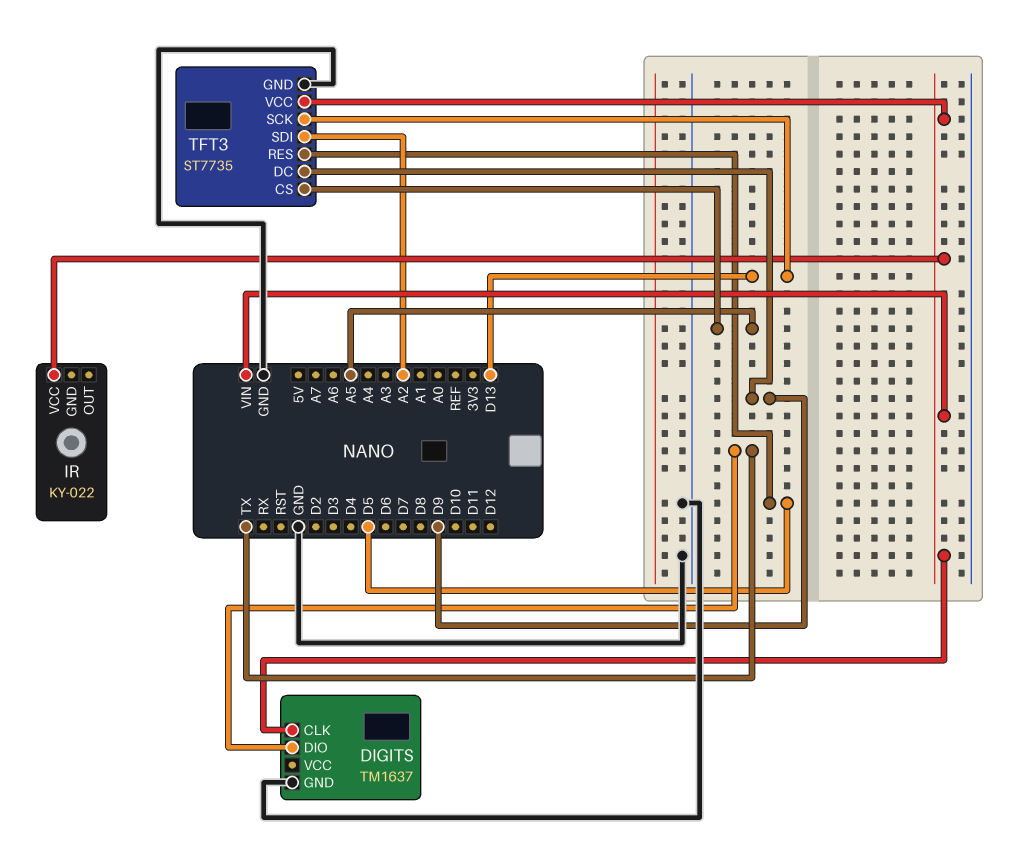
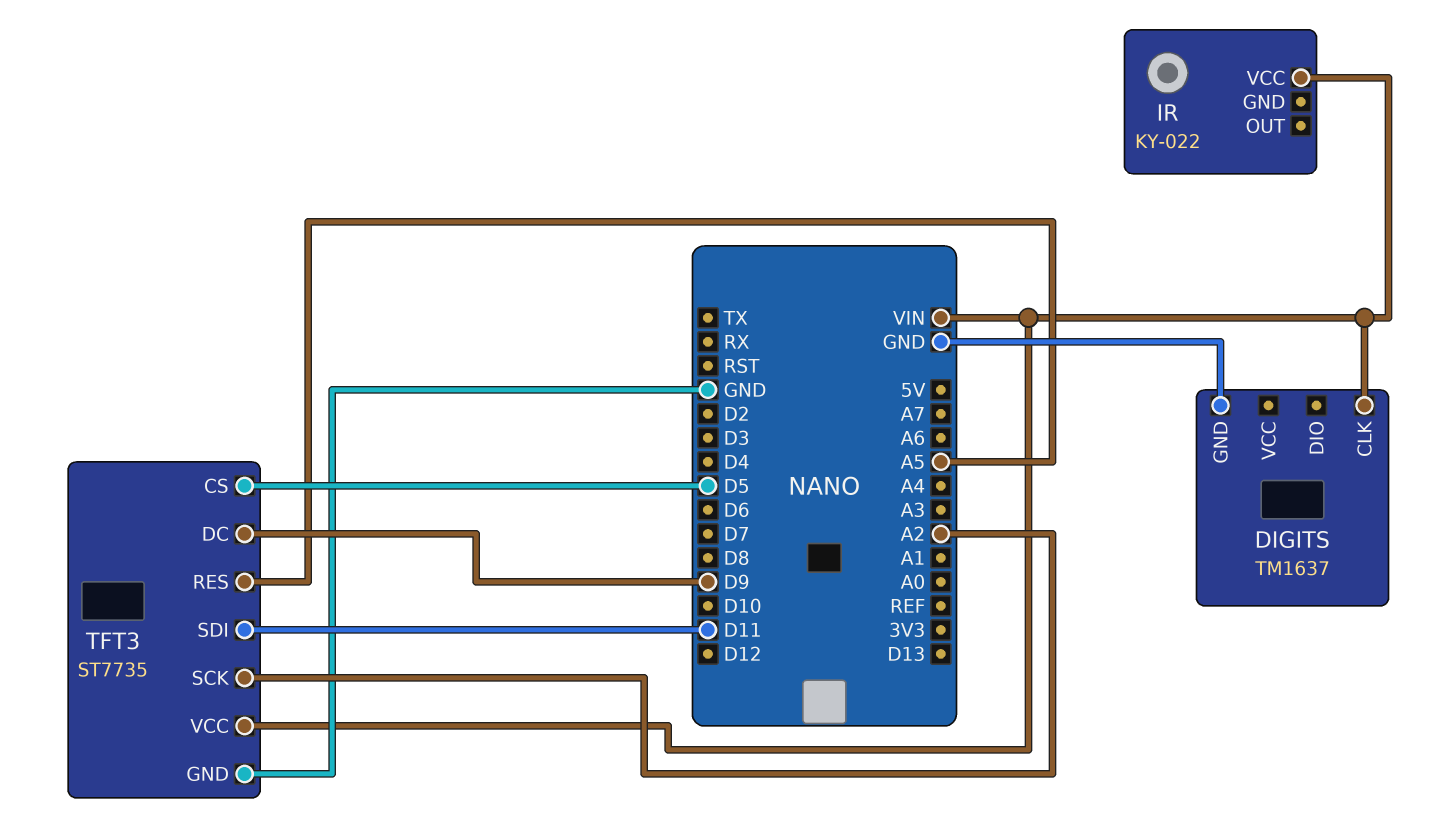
DIGITS pin DIO: TX -> none
TFT3 pin CS: A5 -> D5
TFT3 pin RES: D5 -> A5
TFT3 pin SCK: D13 -> A2
TFT3 pin SDI: A2 -> D11

